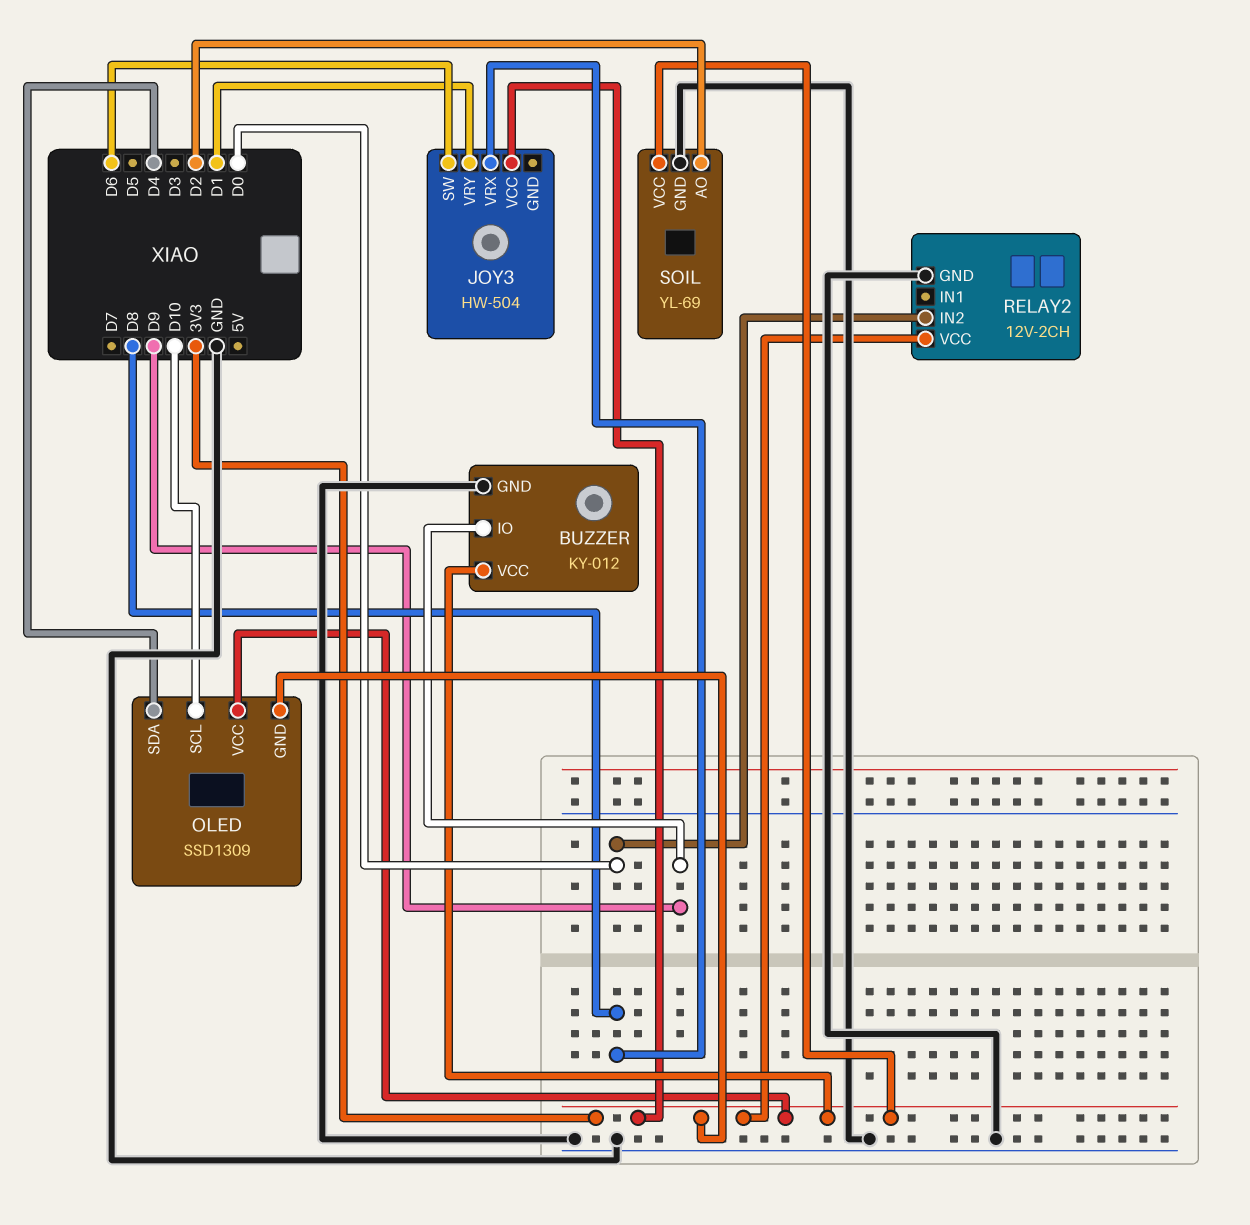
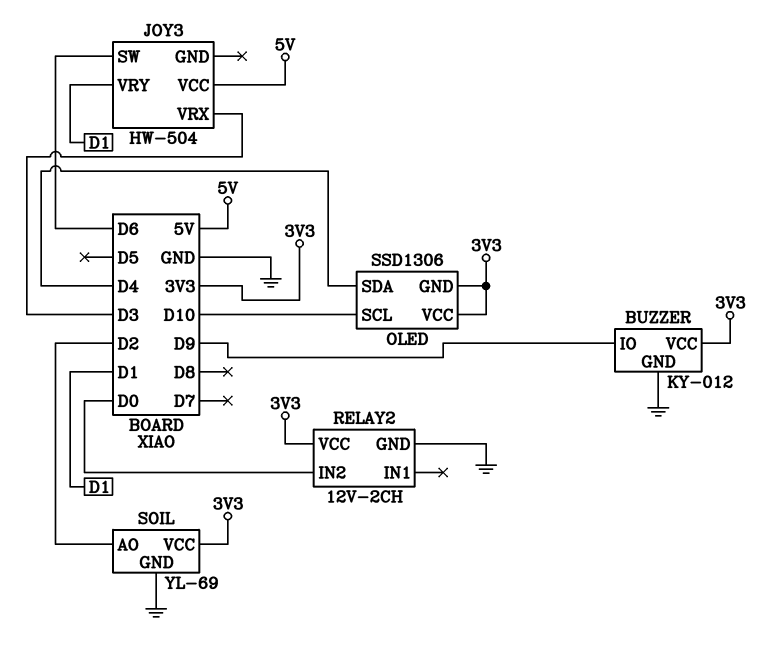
JOY3 pin VCC: 3V3 -> 5V
JOY3 pin VRX: D8 -> D3
OLED: SSD1309 -> SSD1306

